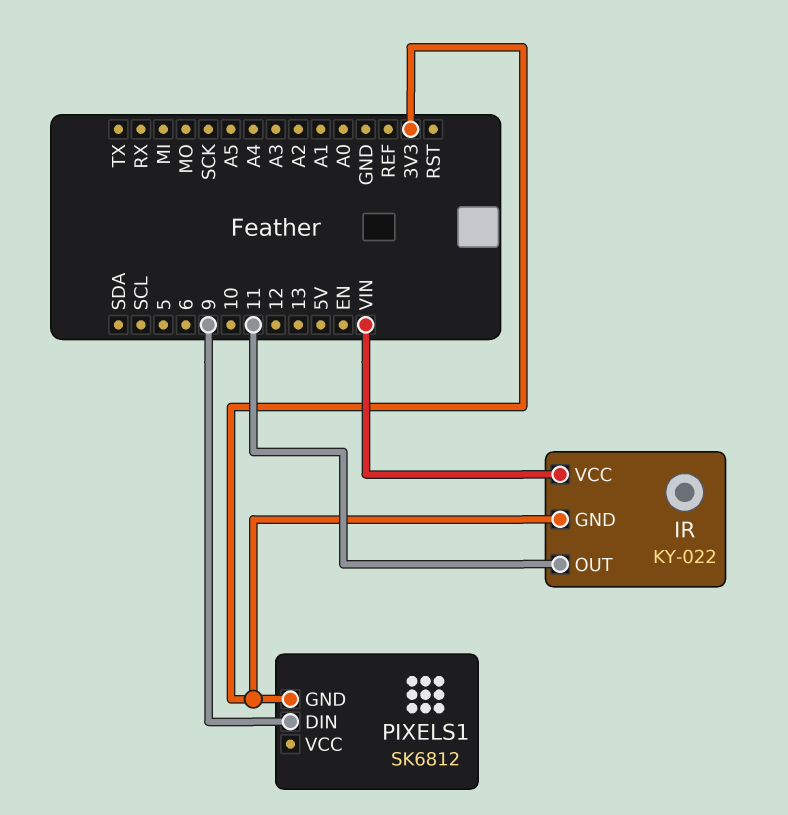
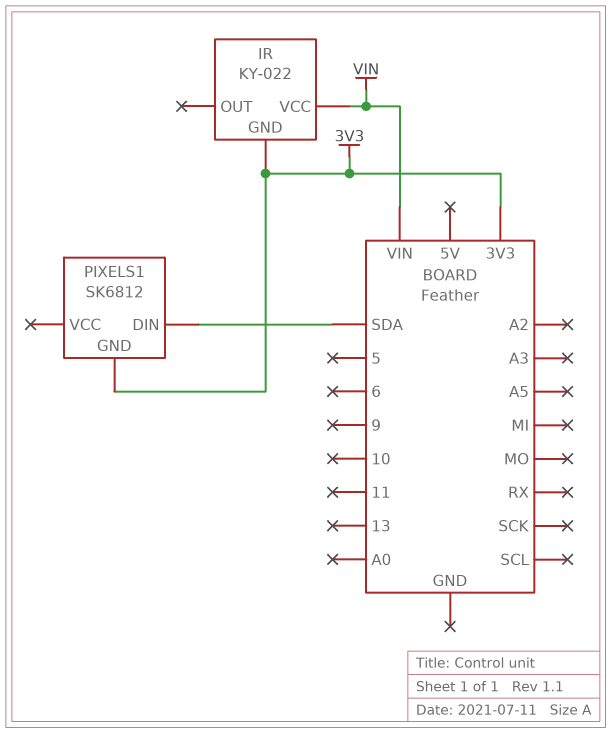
IR pin OUT: 11 -> none
PIXELS1 pin DIN: 9 -> SDA

